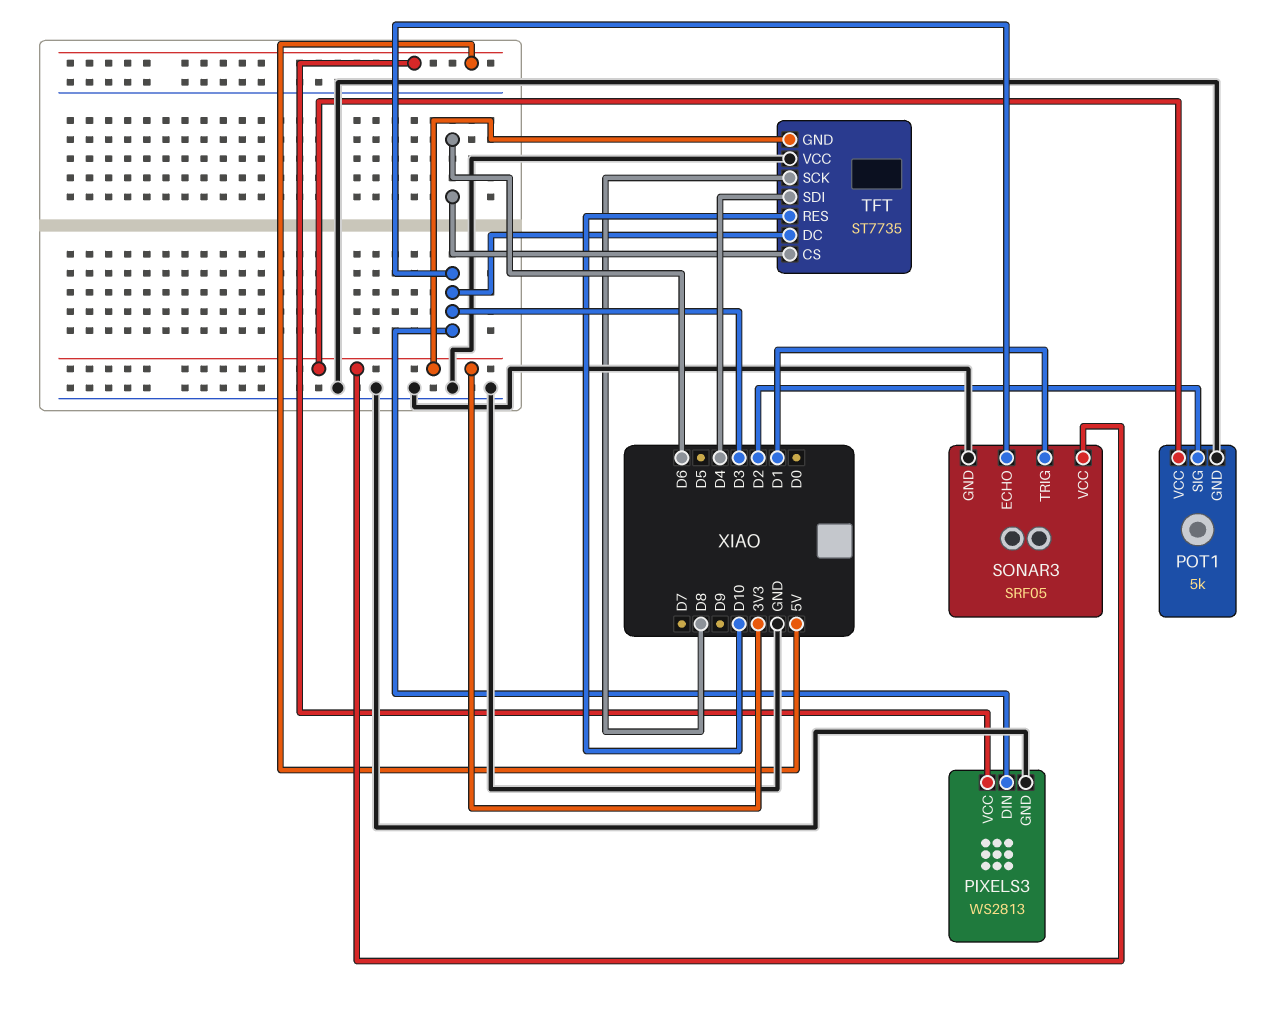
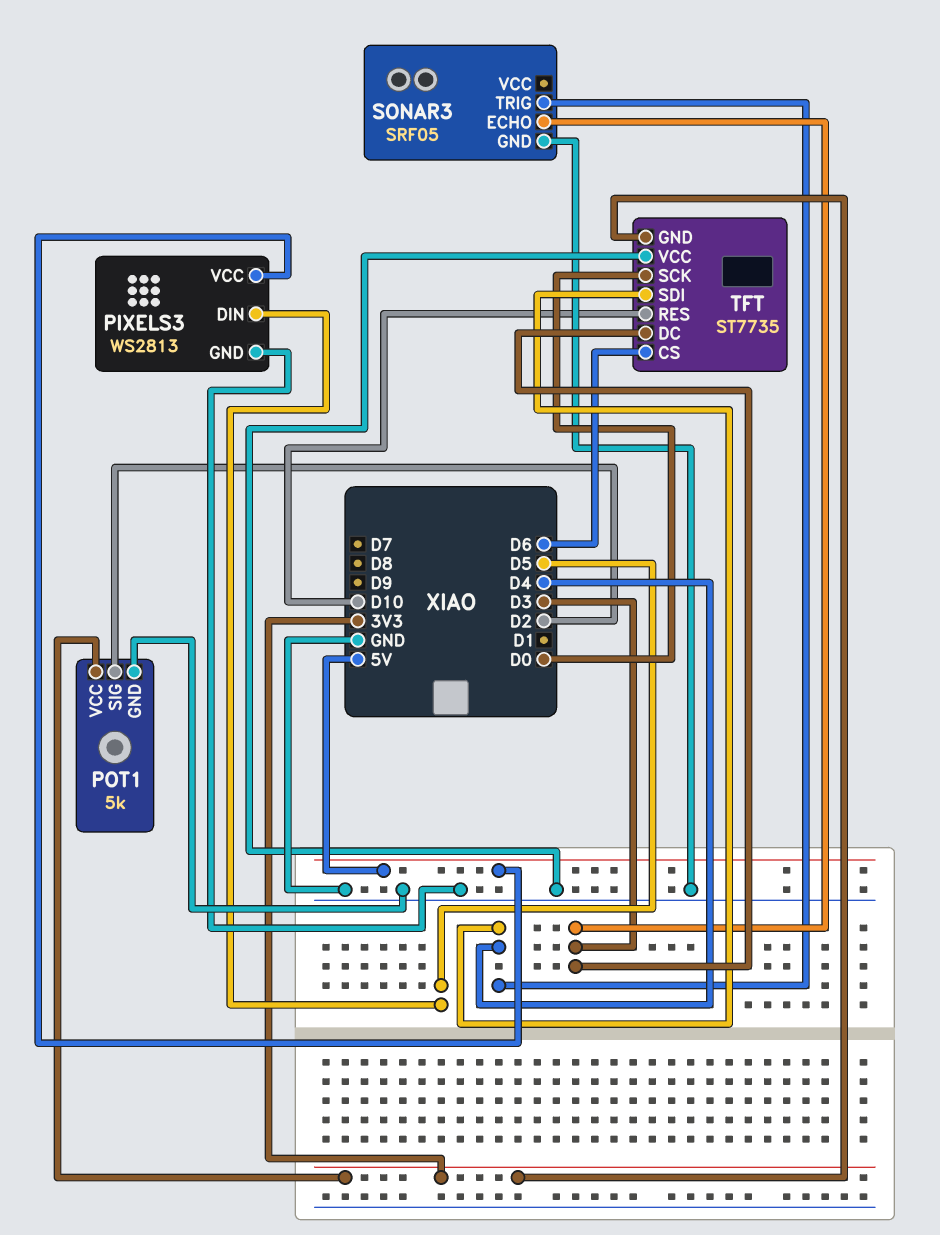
PIXELS3 pin DIN: D3 -> D5
SONAR3 pin TRIG: D1 -> D4
SONAR3 pin VCC: 3V3 -> none
TFT pin SCK: D8 -> D0

